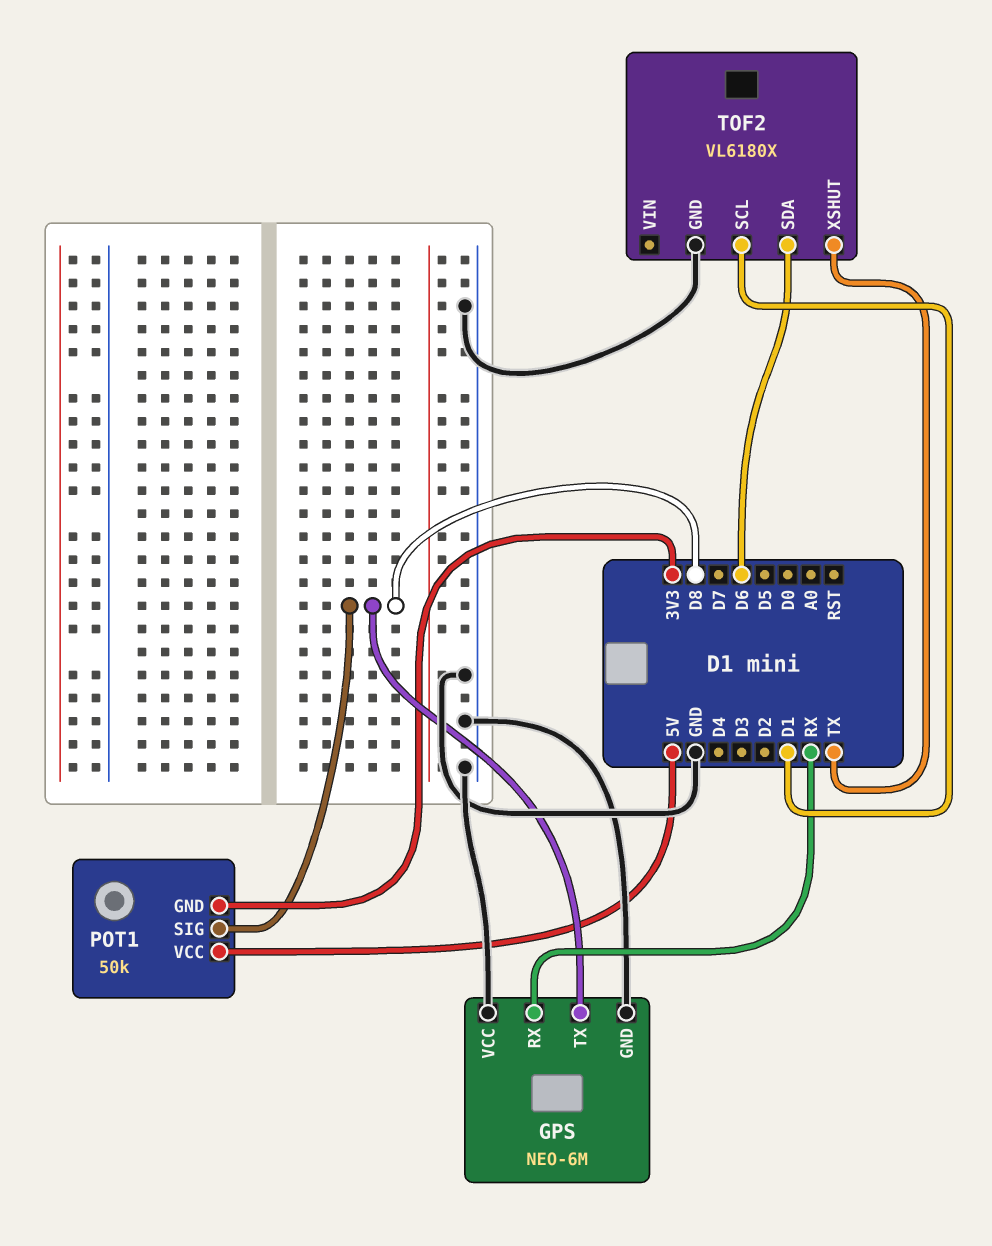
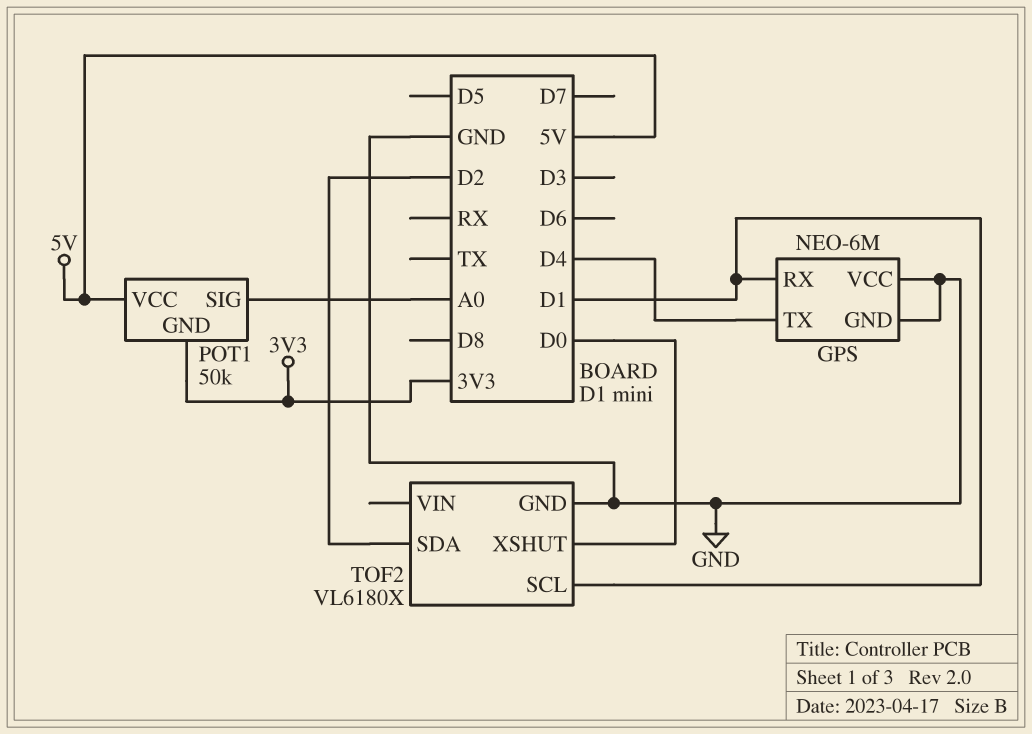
GPS pin RX: RX -> D1
GPS pin TX: D8 -> D4
POT1 pin SIG: D8 -> A0
TOF2 pin SDA: D6 -> D2
TOF2 pin XSHUT: TX -> D0

